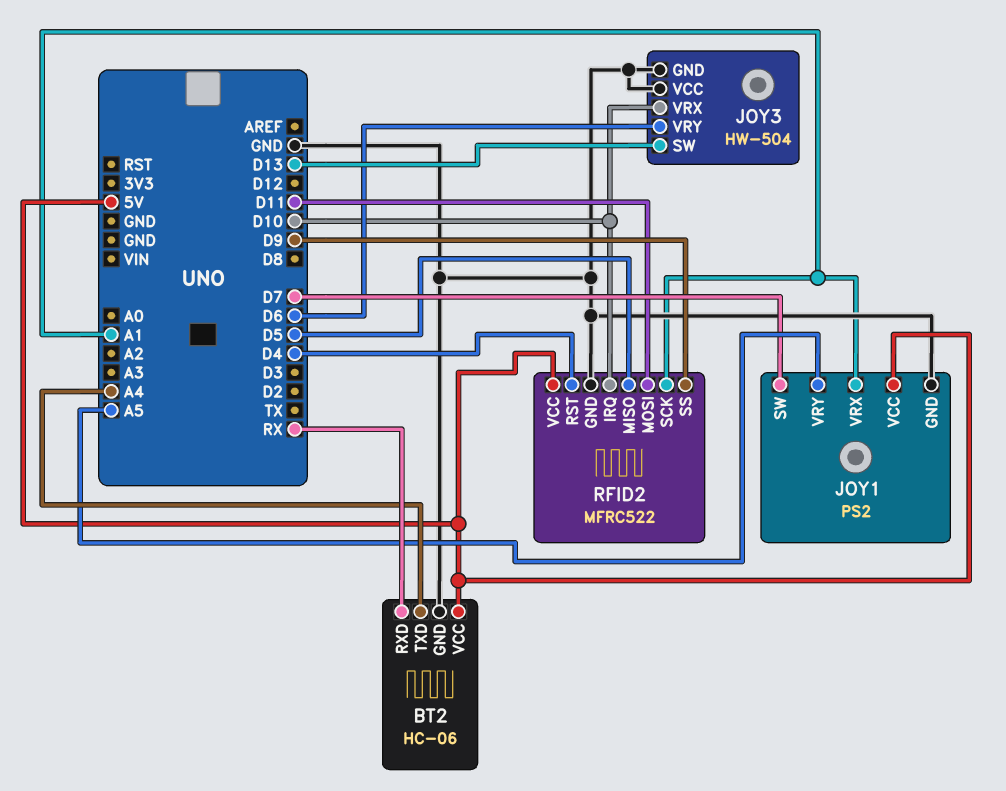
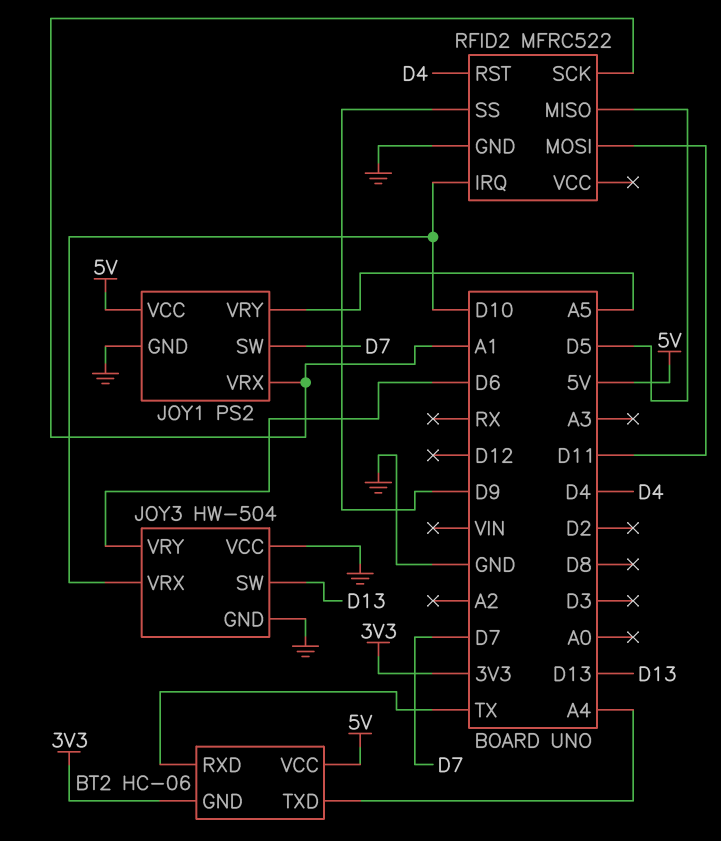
BT2 pin GND: GND -> 3V3
BT2 pin RXD: RX -> TX
RFID2 pin VCC: 5V -> none

